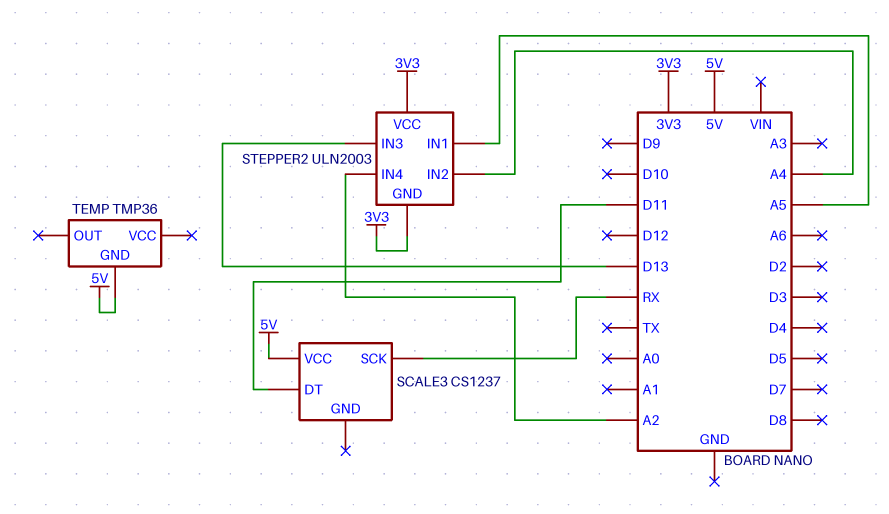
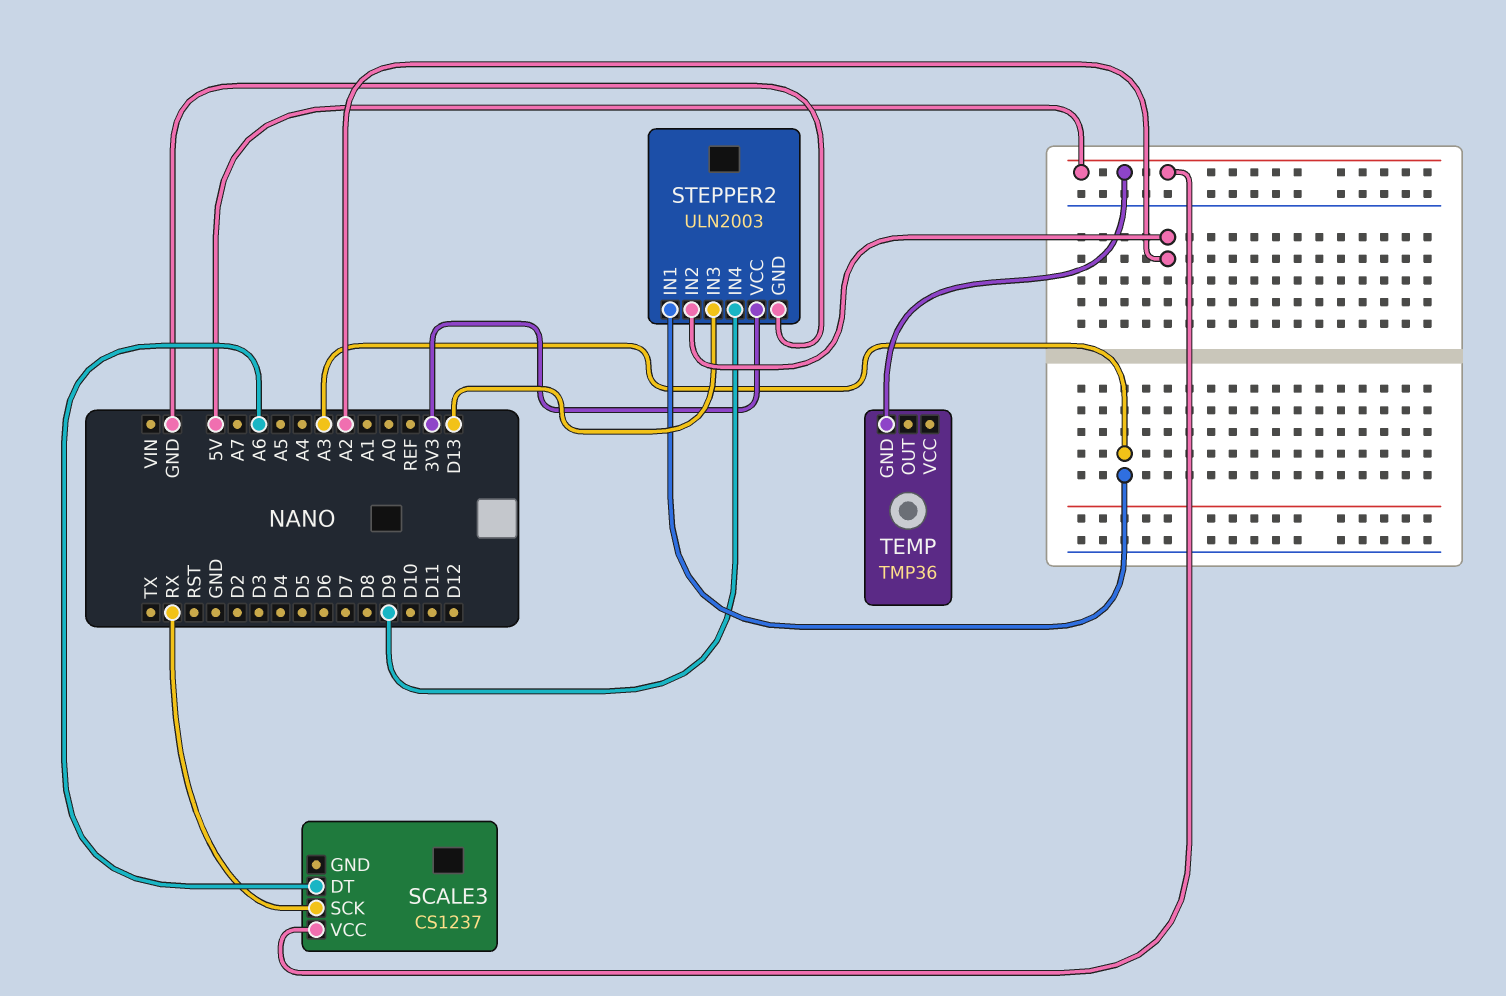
SCALE3 pin DT: D11 -> A6
STEPPER2 pin GND: 3V3 -> GND
STEPPER2 pin IN1: A5 -> A3
STEPPER2 pin IN2: A4 -> A2
STEPPER2 pin IN4: A2 -> D9

